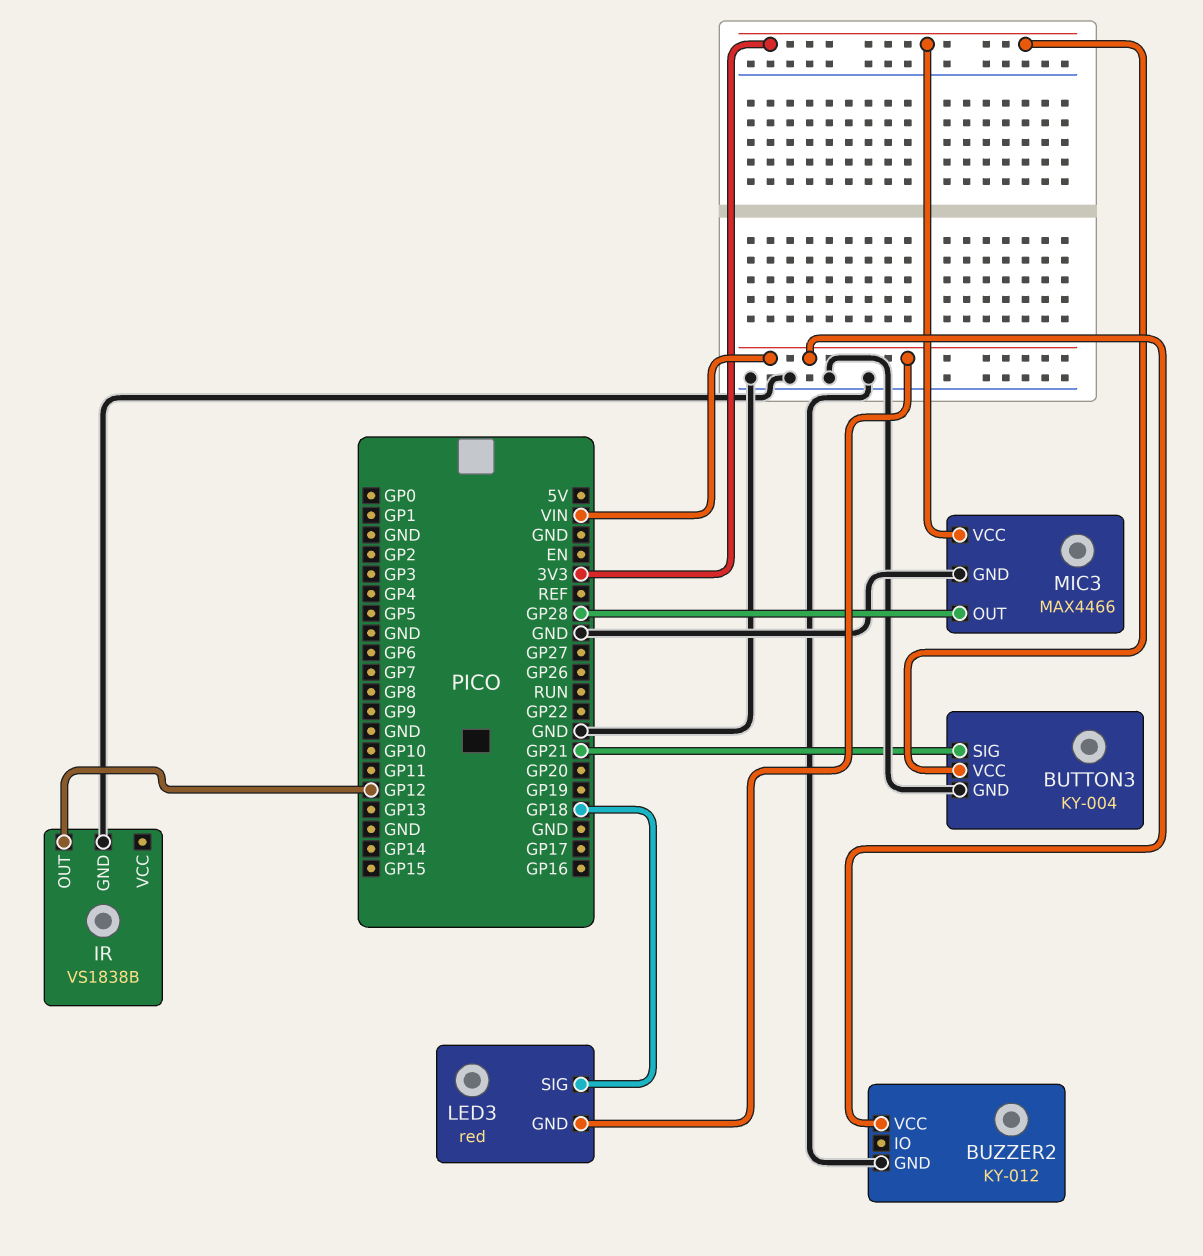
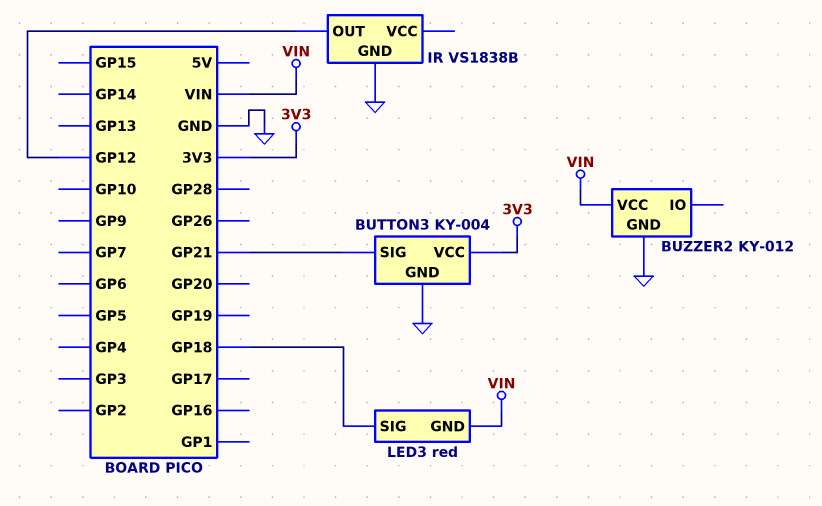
MIC3: MAX4466 -> none
MIC3 pin GND: GND -> none
MIC3 pin OUT: GP28 -> none
MIC3 pin VCC: 3V3 -> none

